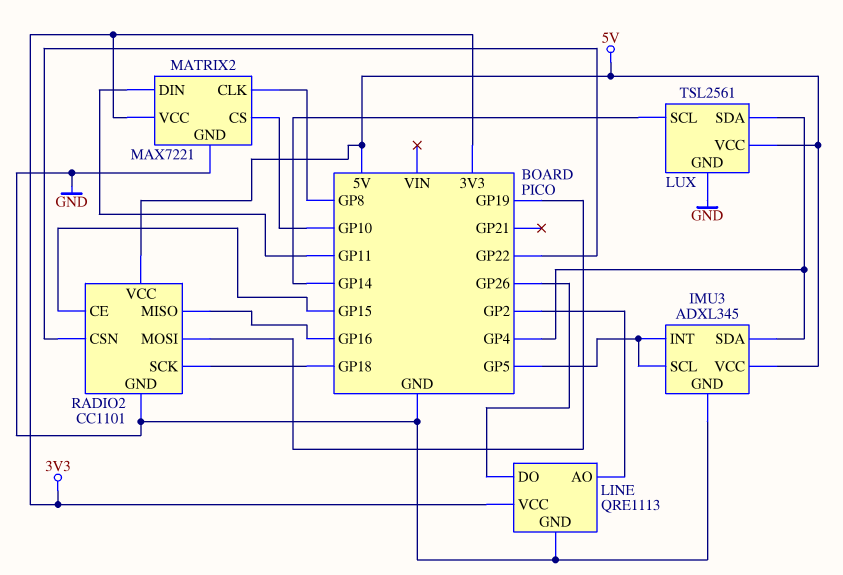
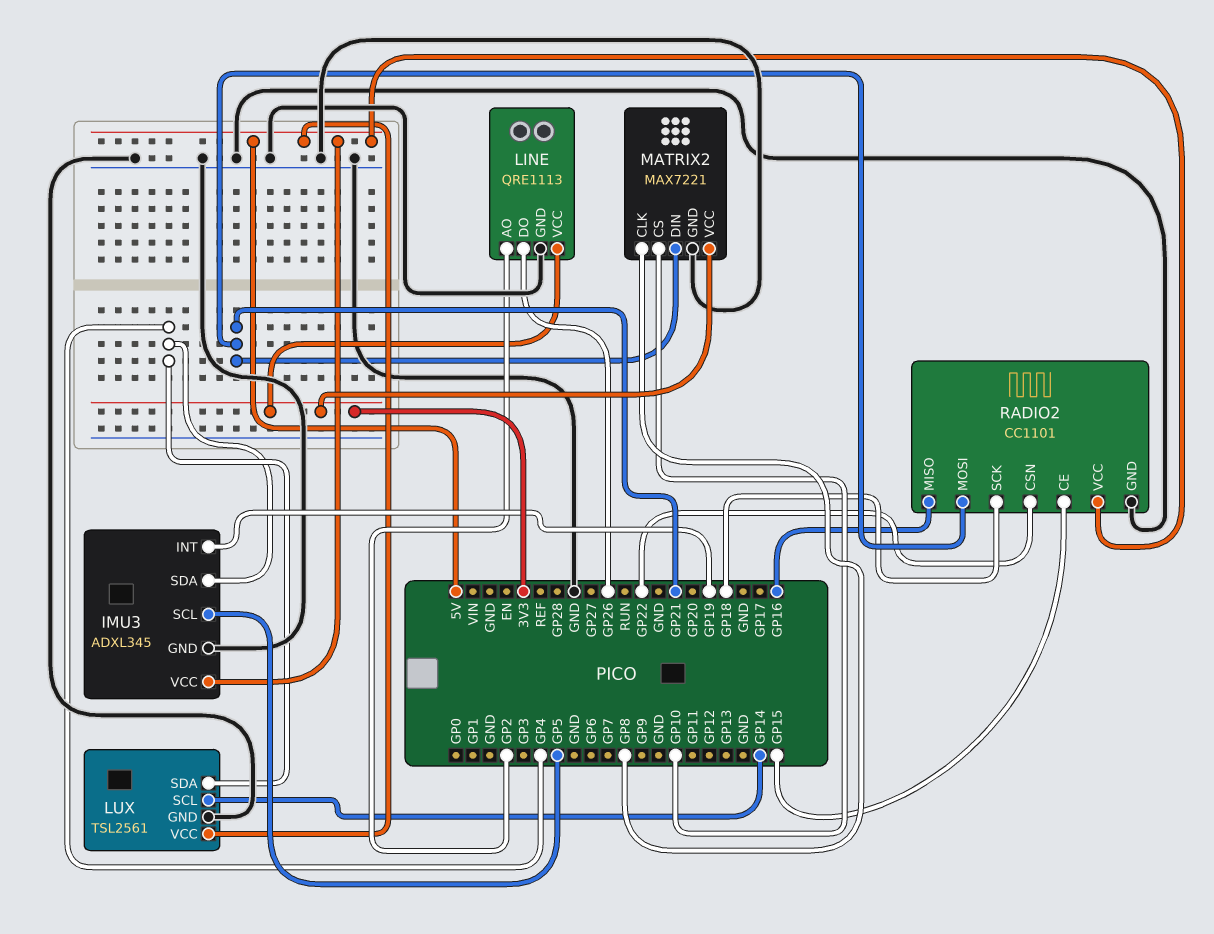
IMU3 pin INT: GP5 -> GP19
MATRIX2 pin DIN: GP11 -> GP21
RADIO2 pin MOSI: GP19 -> GP21

